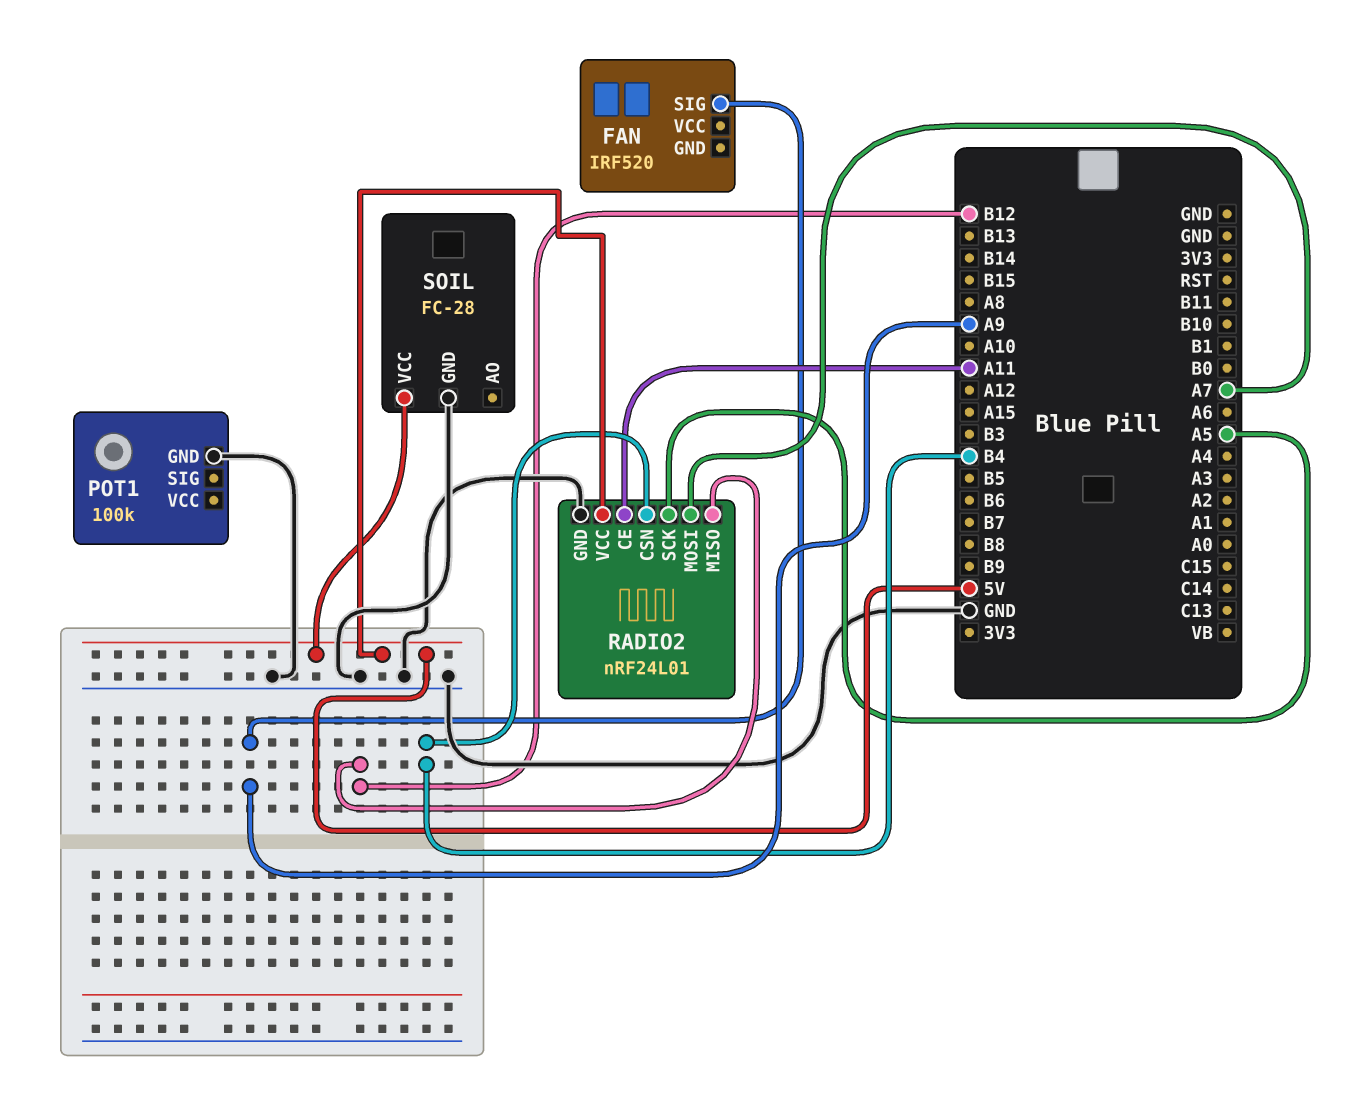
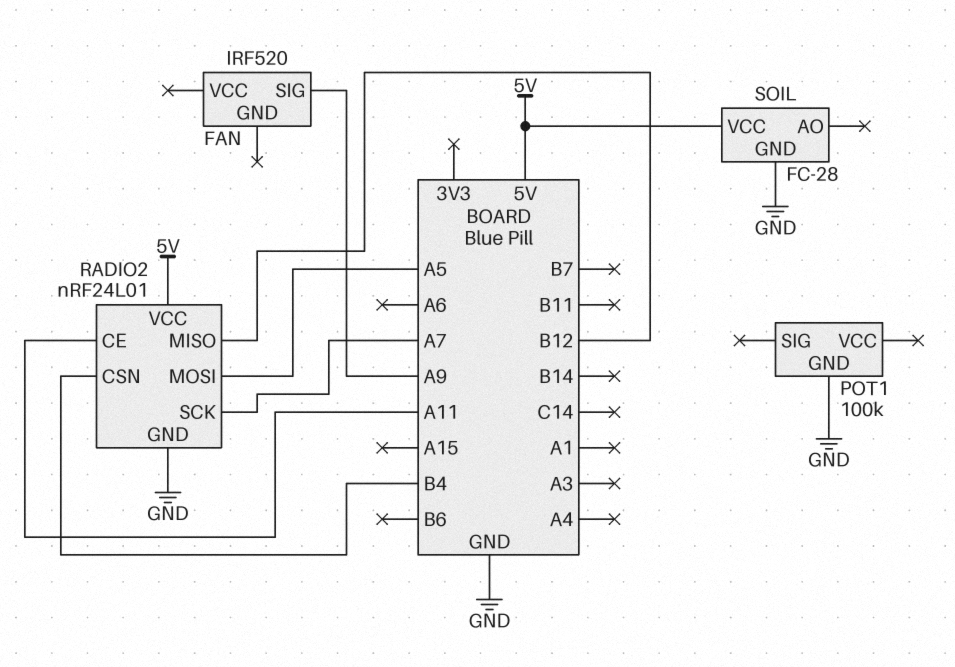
RADIO2 pin MOSI: A7 -> A5
RADIO2 pin SCK: A5 -> A7

